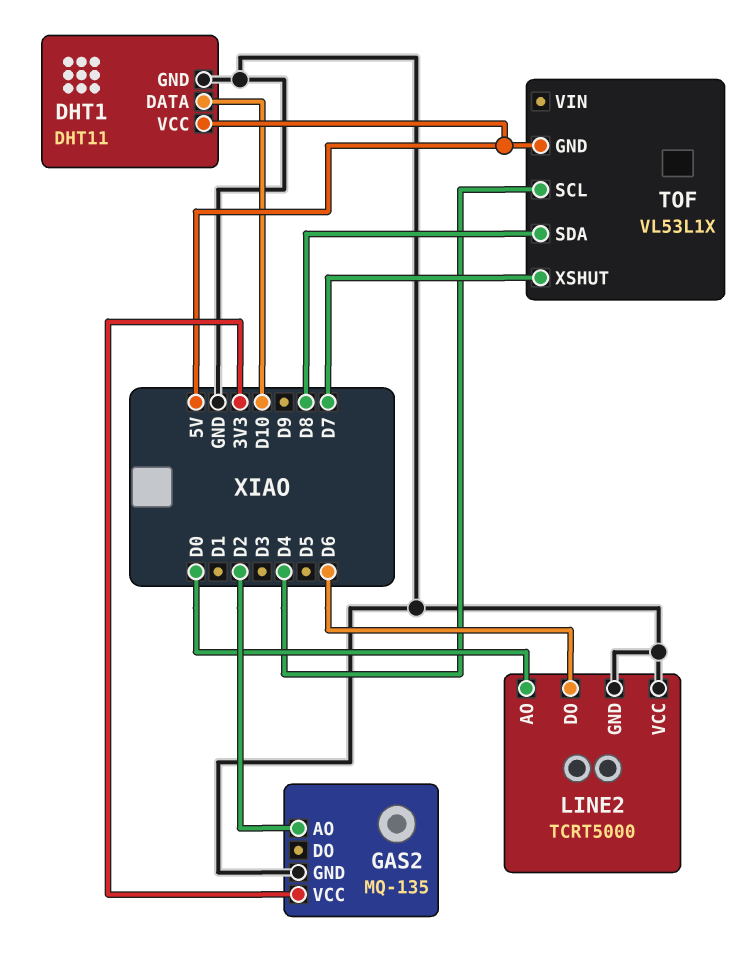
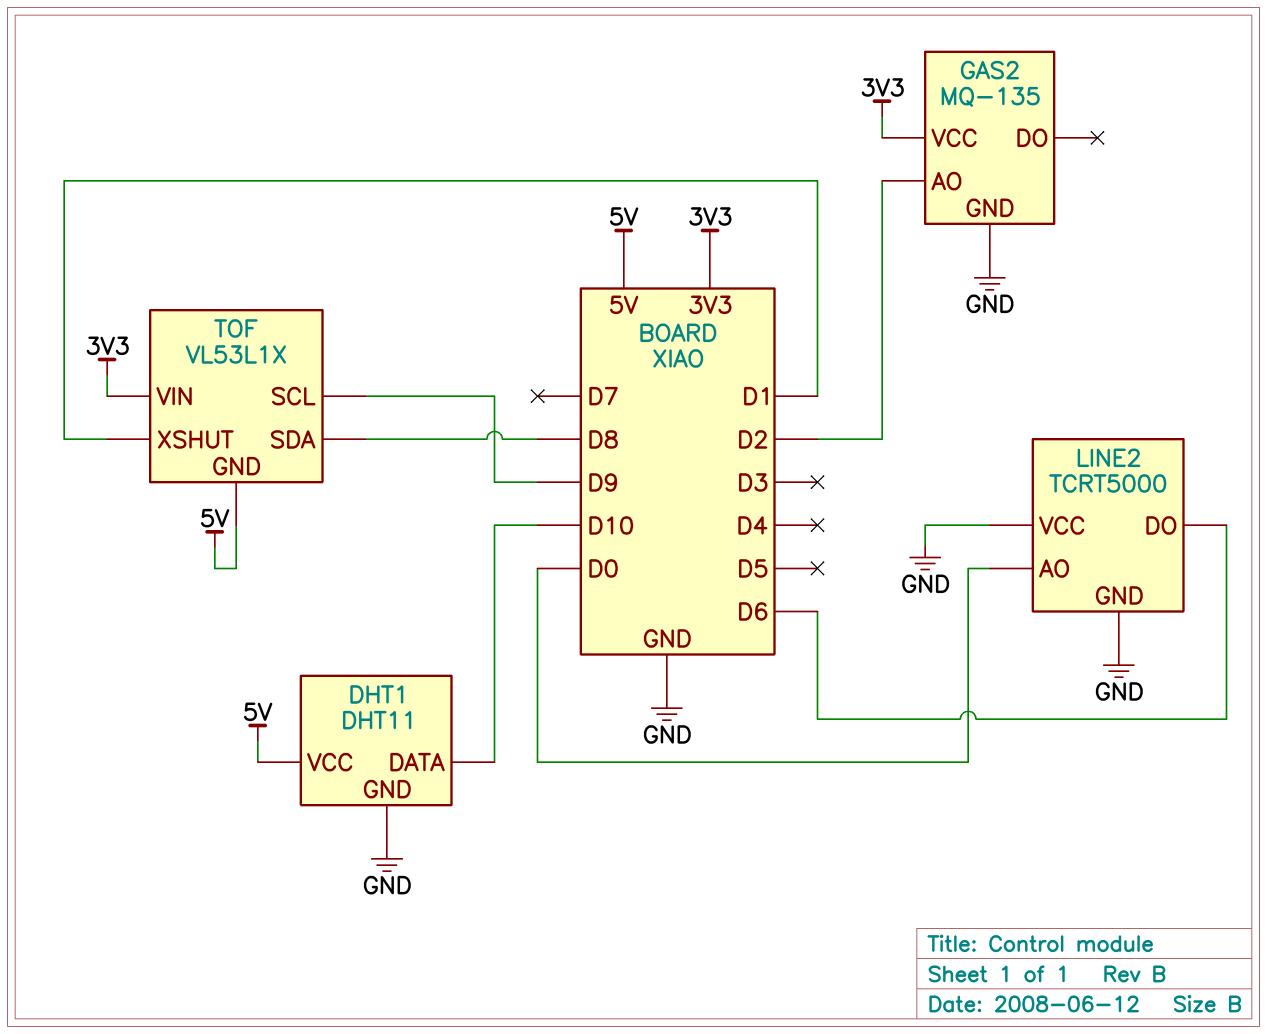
TOF pin SCL: D4 -> D9
TOF pin VIN: none -> 3V3
TOF pin XSHUT: D7 -> D1

